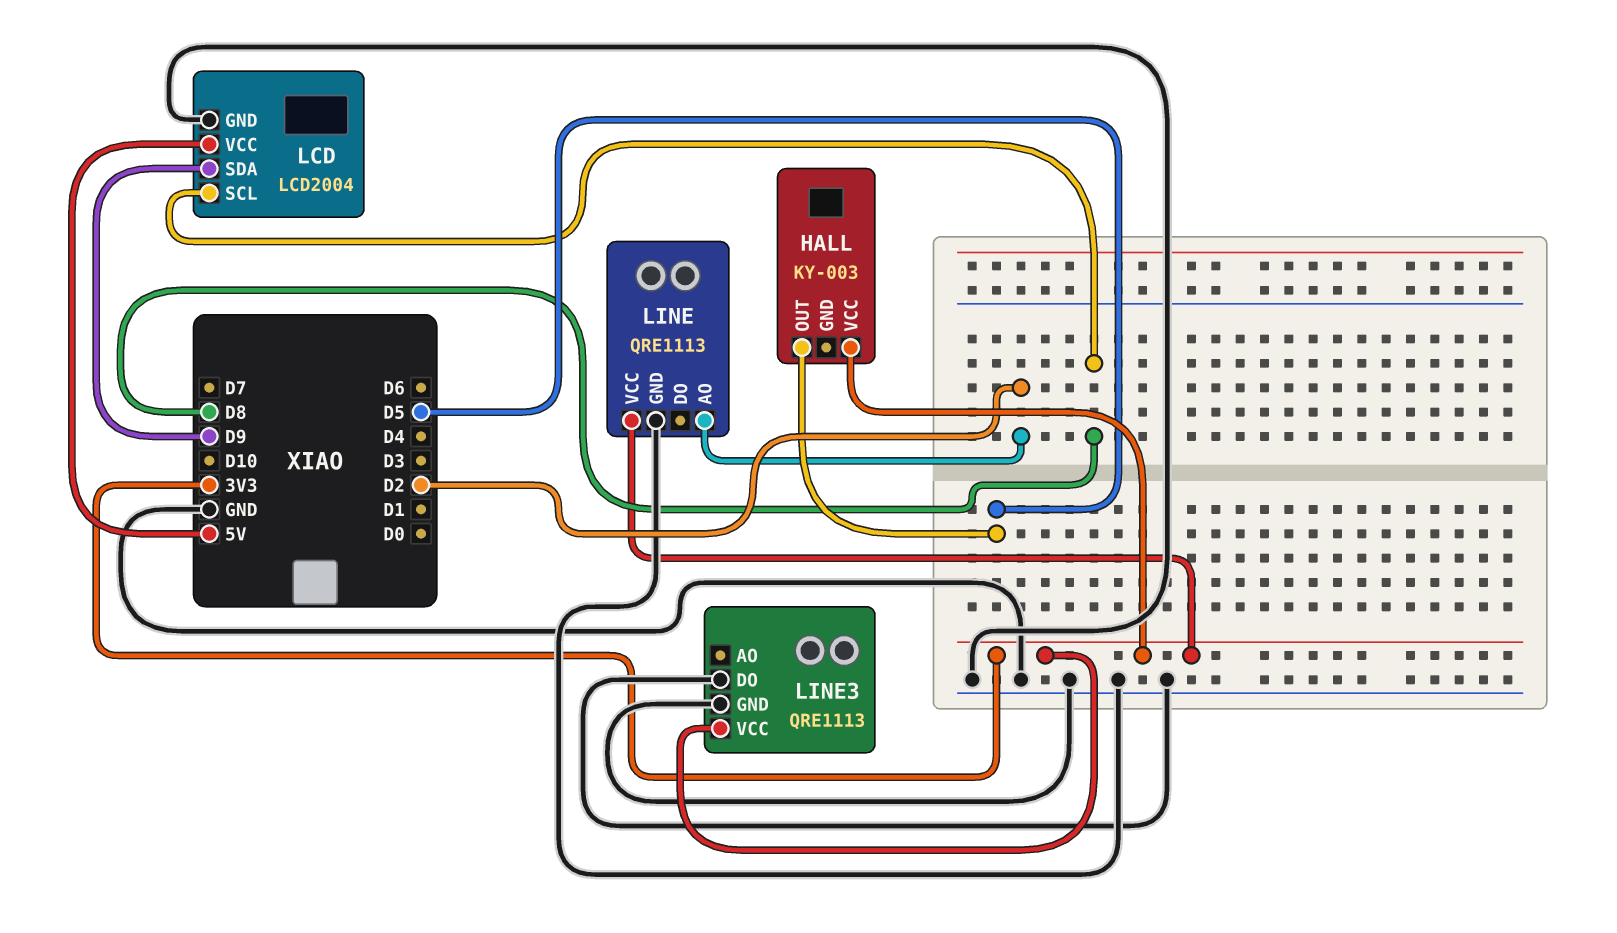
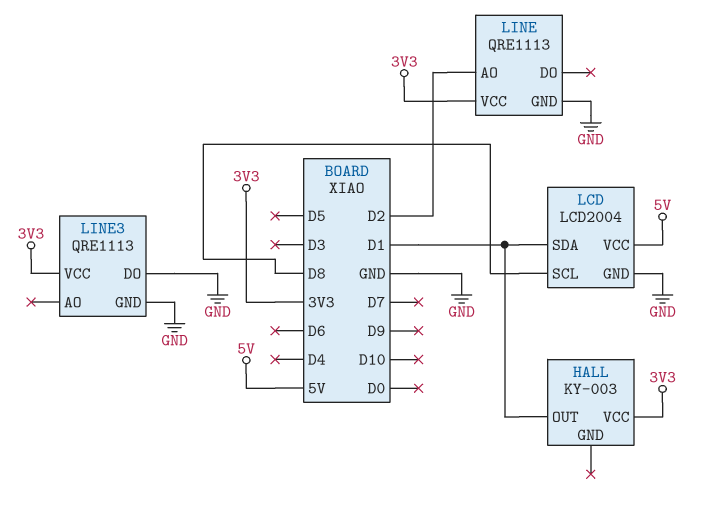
HALL pin OUT: D5 -> D1
LCD pin SDA: D9 -> D1

